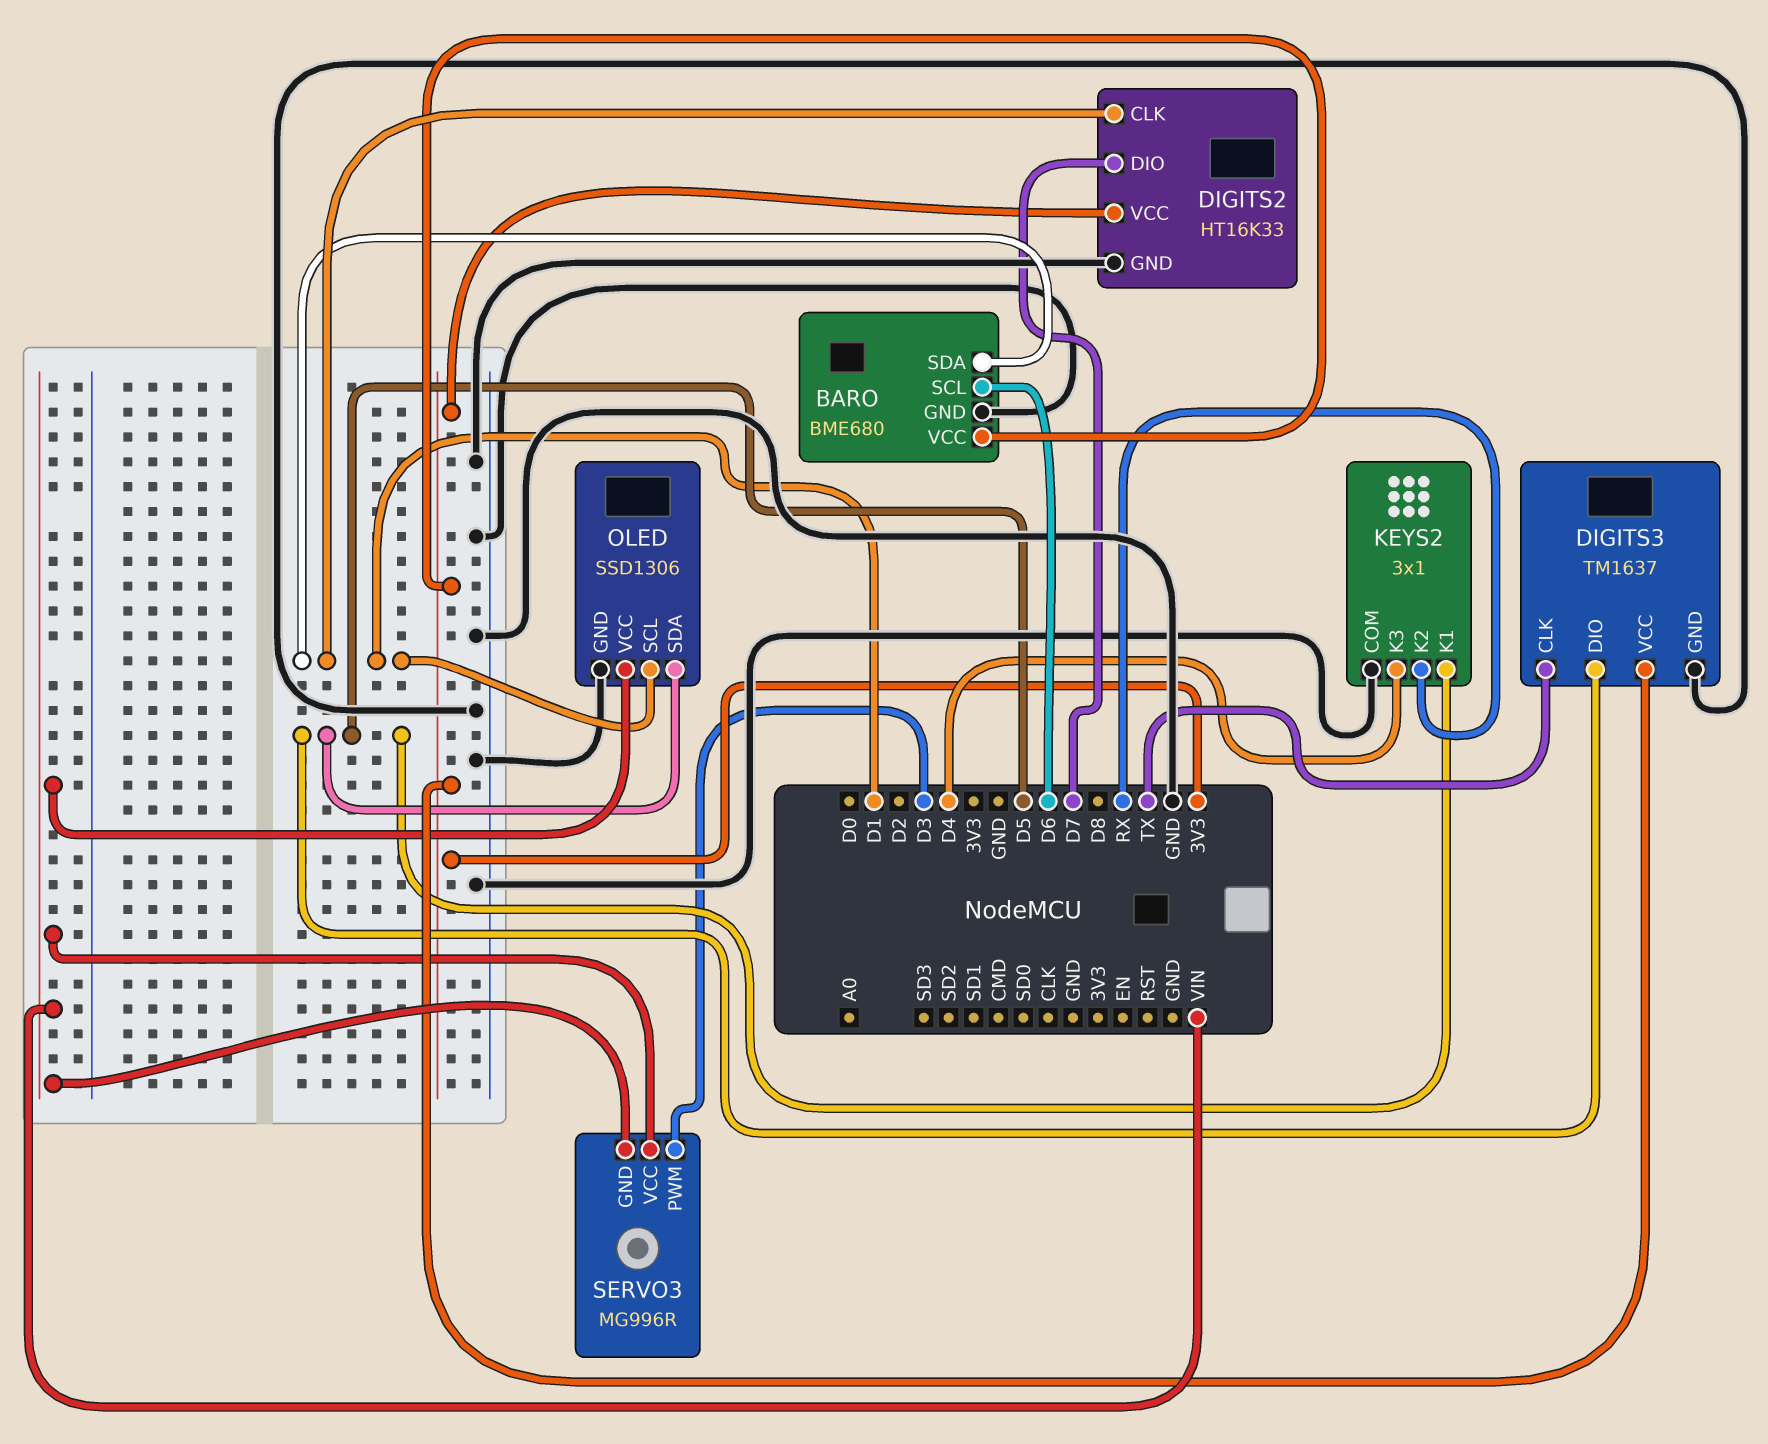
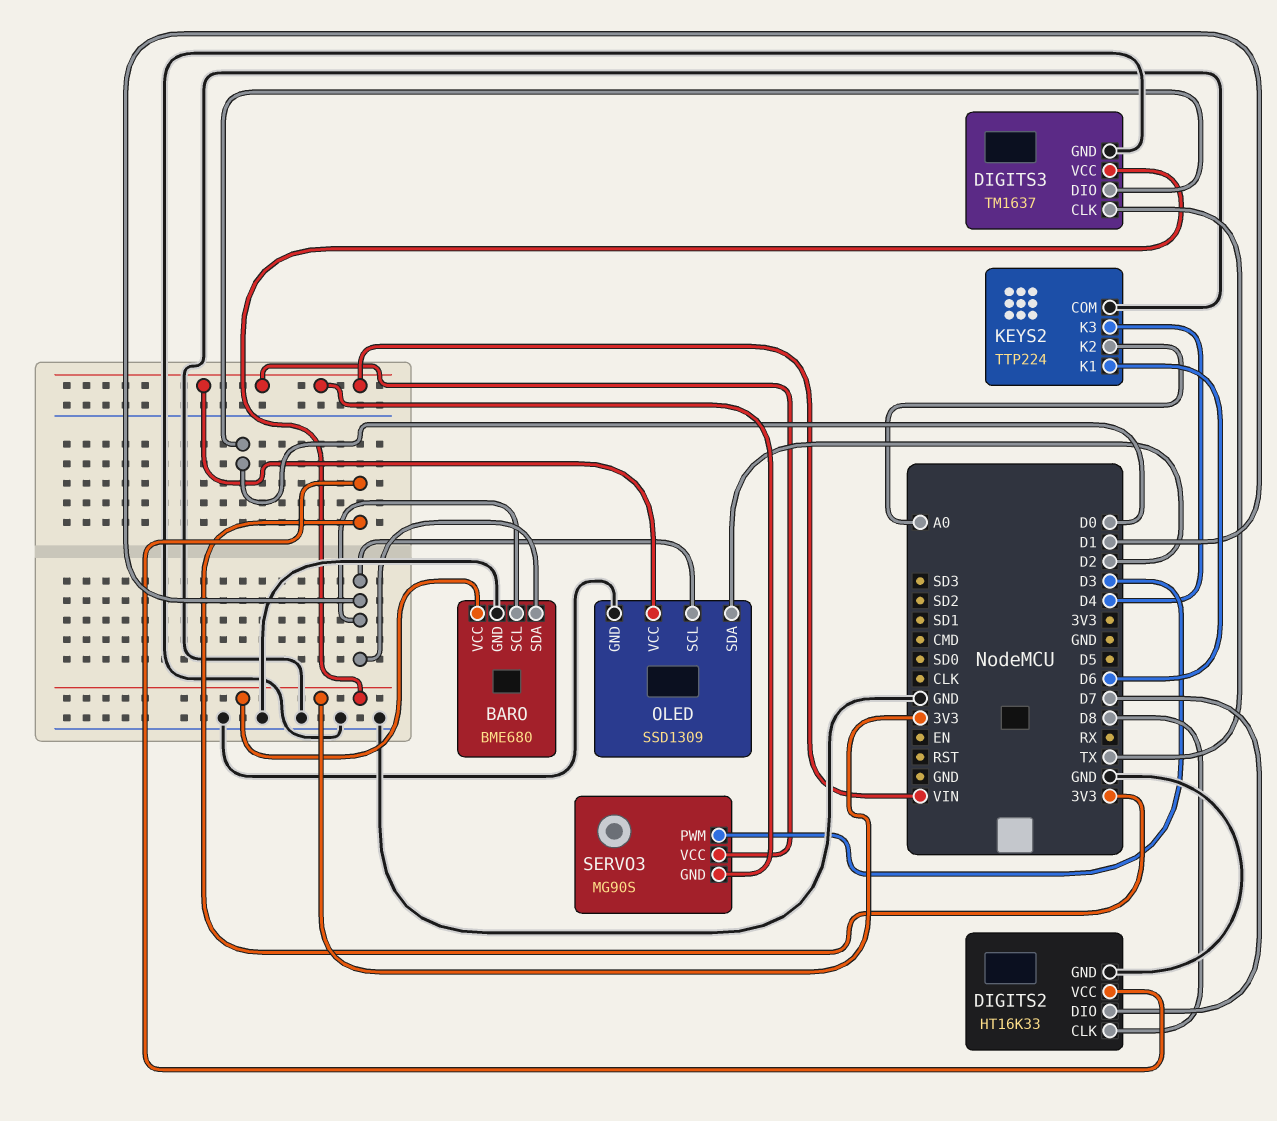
BARO pin SCL: D6 -> D1
DIGITS2 pin CLK: D1 -> D8
DIGITS3 pin DIO: D5 -> D0
KEYS2: 3x1 -> TTP224
KEYS2 pin K1: D5 -> D6
KEYS2 pin K2: RX -> A0
OLED: SSD1306 -> SSD1309
OLED pin SDA: D5 -> D2
SERVO3: MG996R -> MG90S

